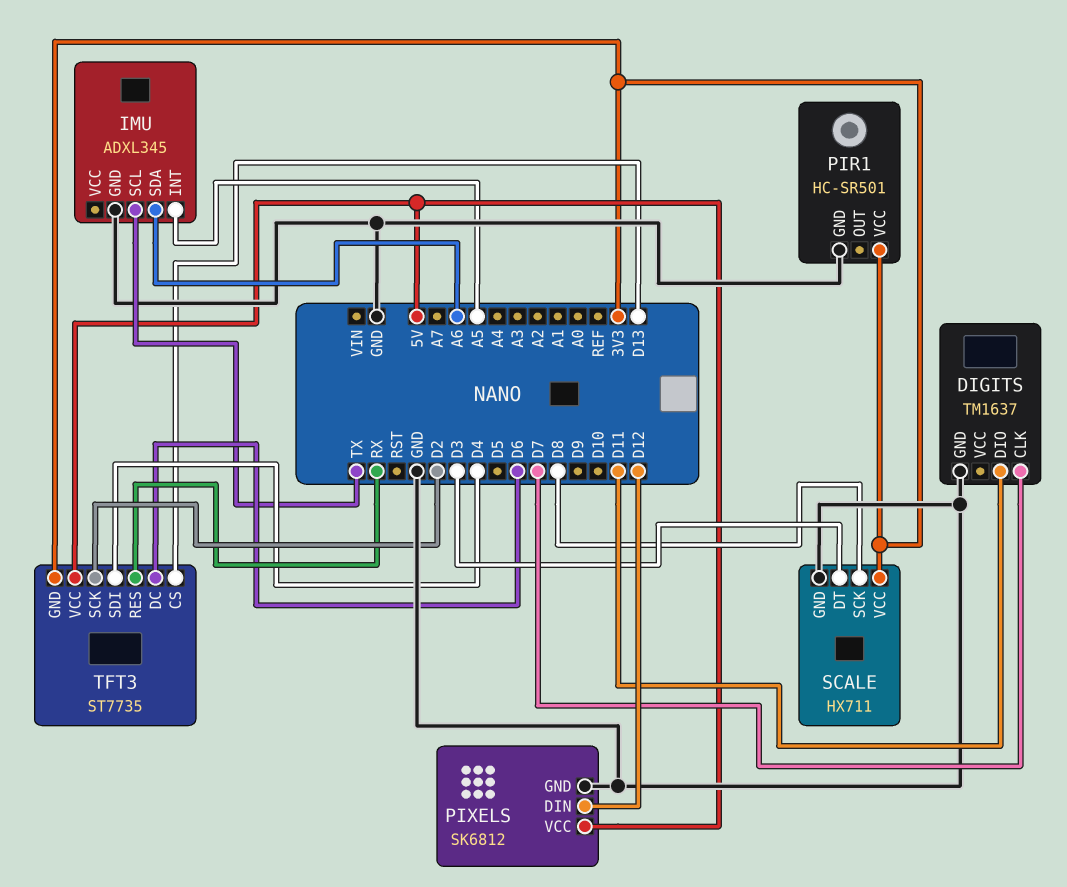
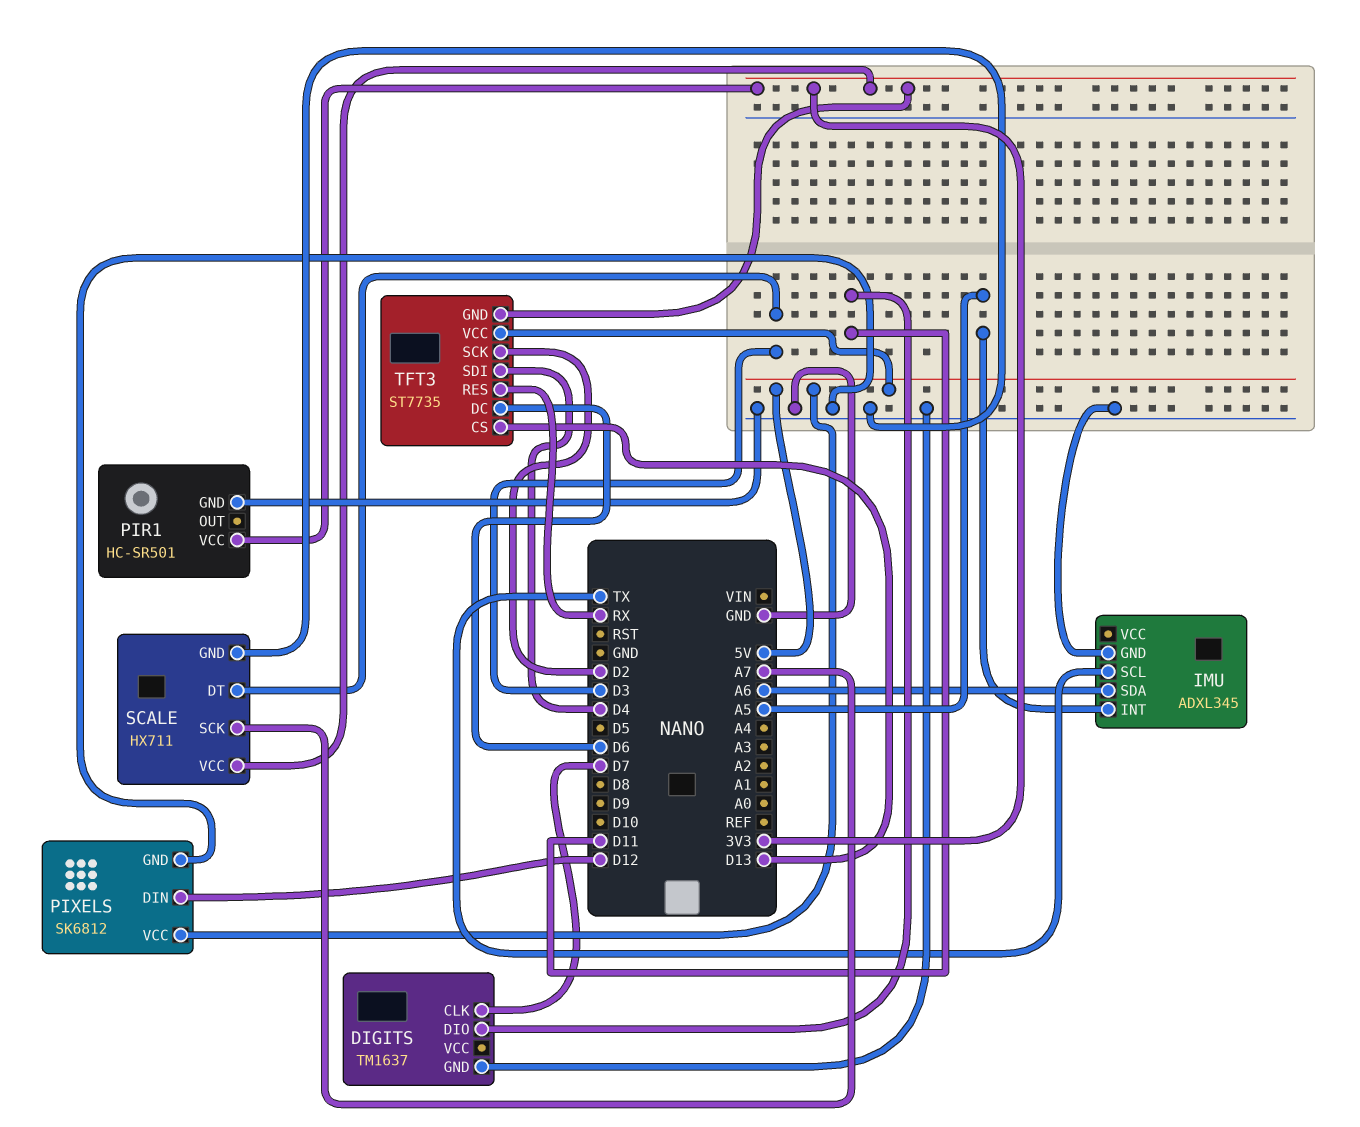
SCALE pin SCK: D8 -> A7

